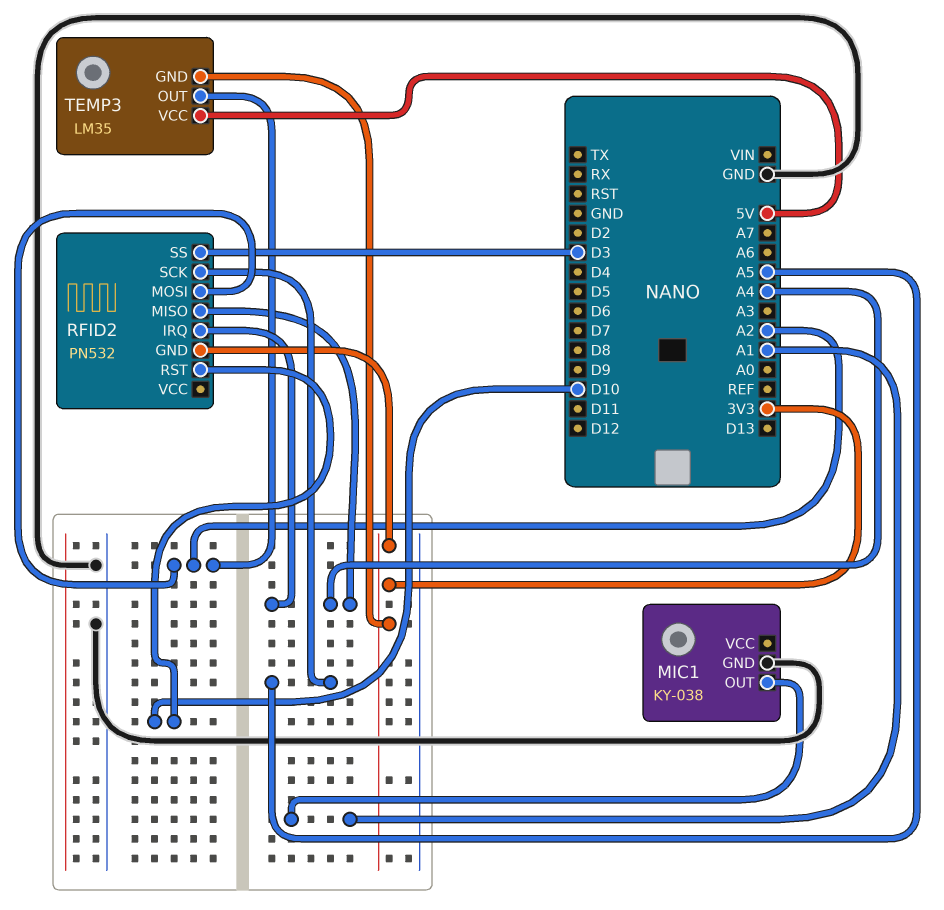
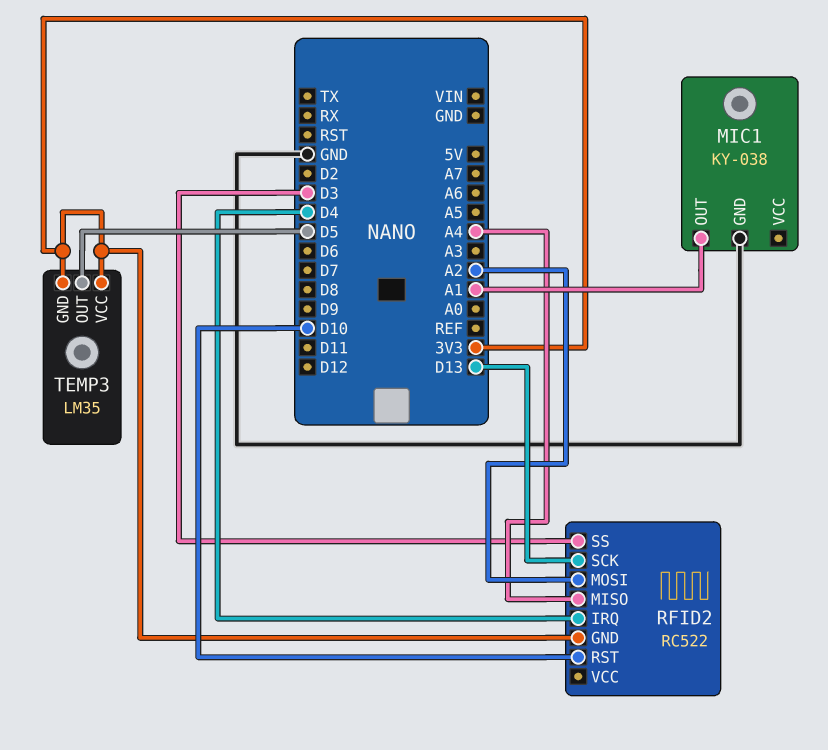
RFID2: PN532 -> RC522
RFID2 pin IRQ: A4 -> D4
RFID2 pin SCK: A5 -> D13
TEMP3 pin OUT: A2 -> D5
TEMP3 pin VCC: 5V -> 3V3

